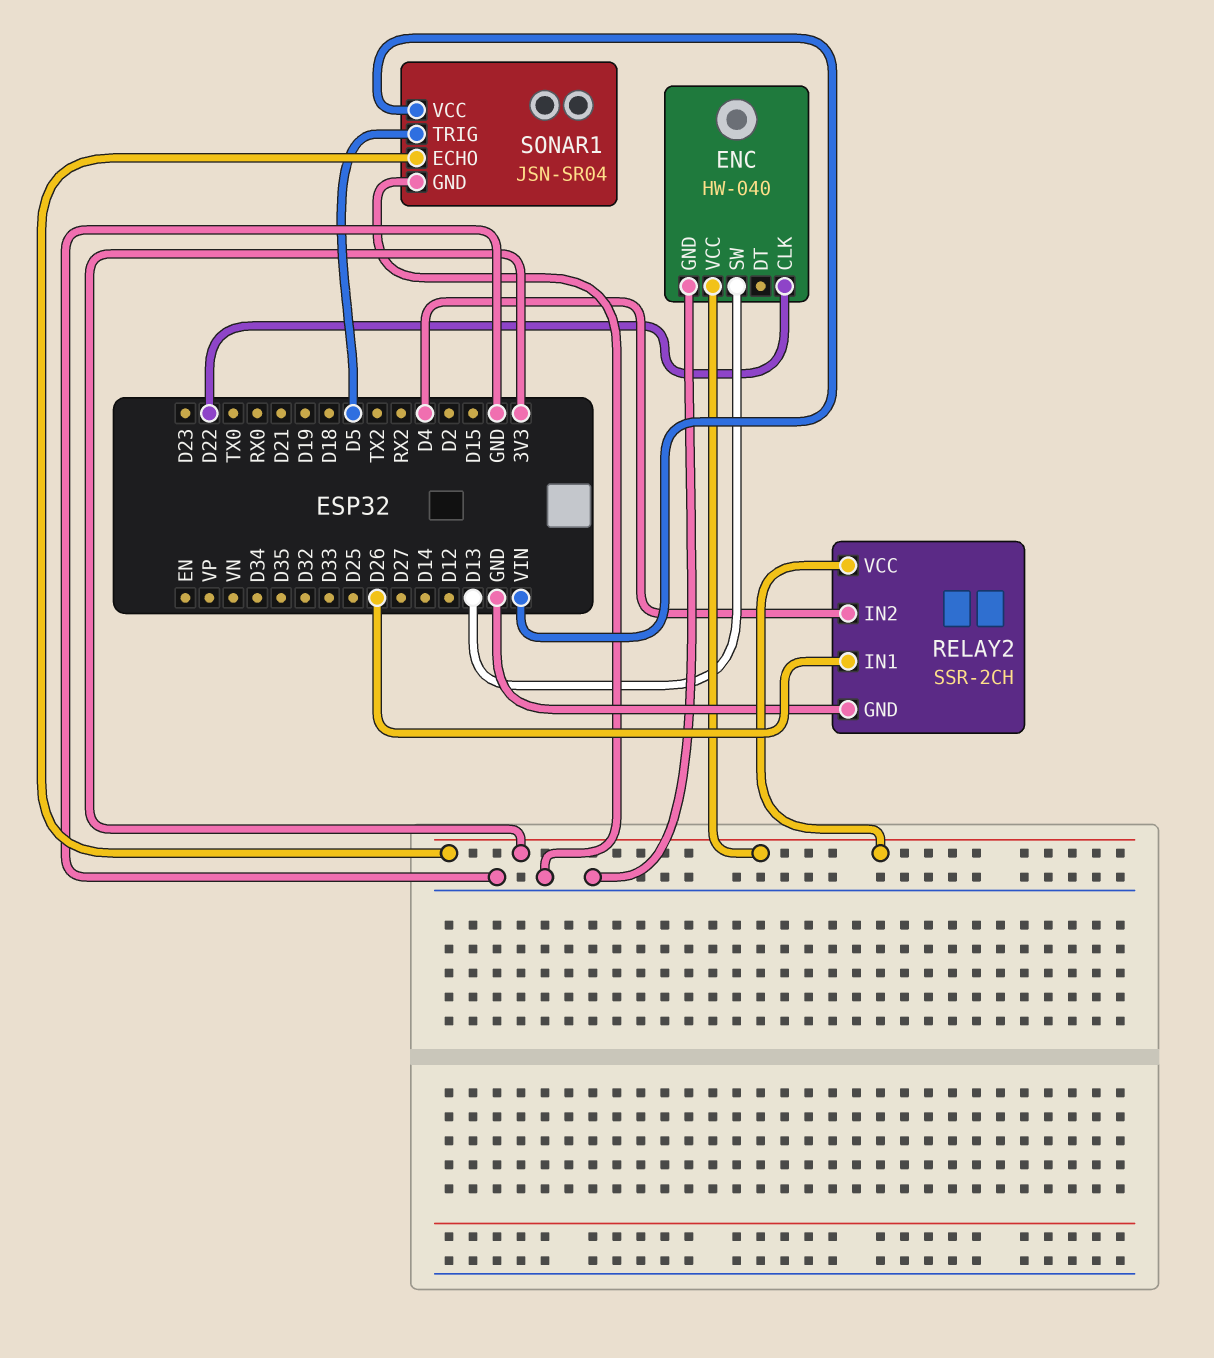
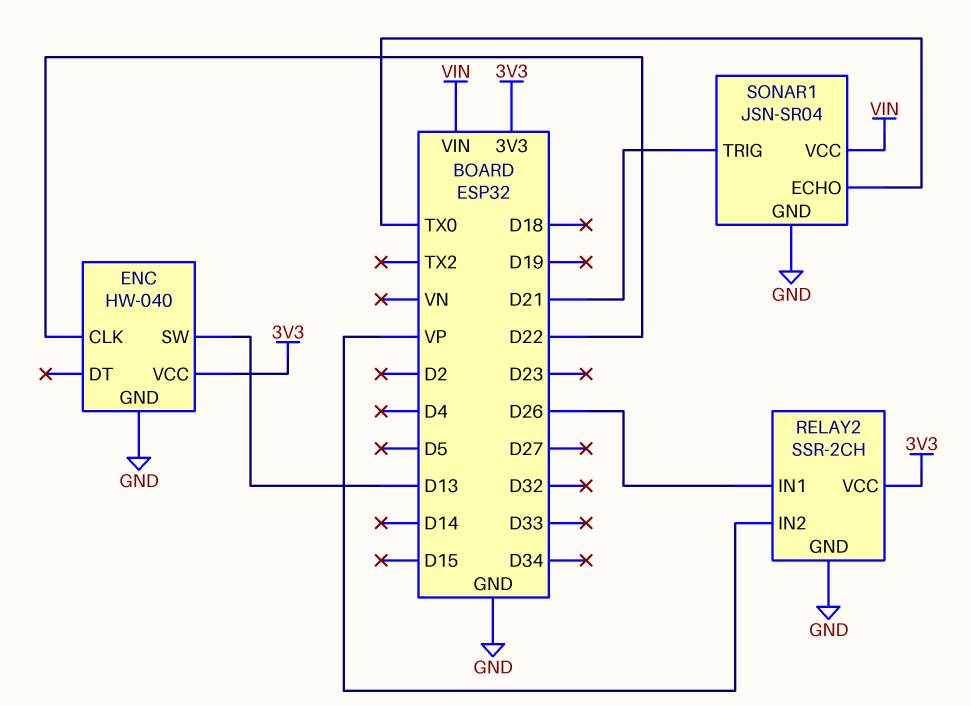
RELAY2 pin IN2: D4 -> VP
SONAR1 pin ECHO: 3V3 -> TX0
SONAR1 pin TRIG: D5 -> D21

